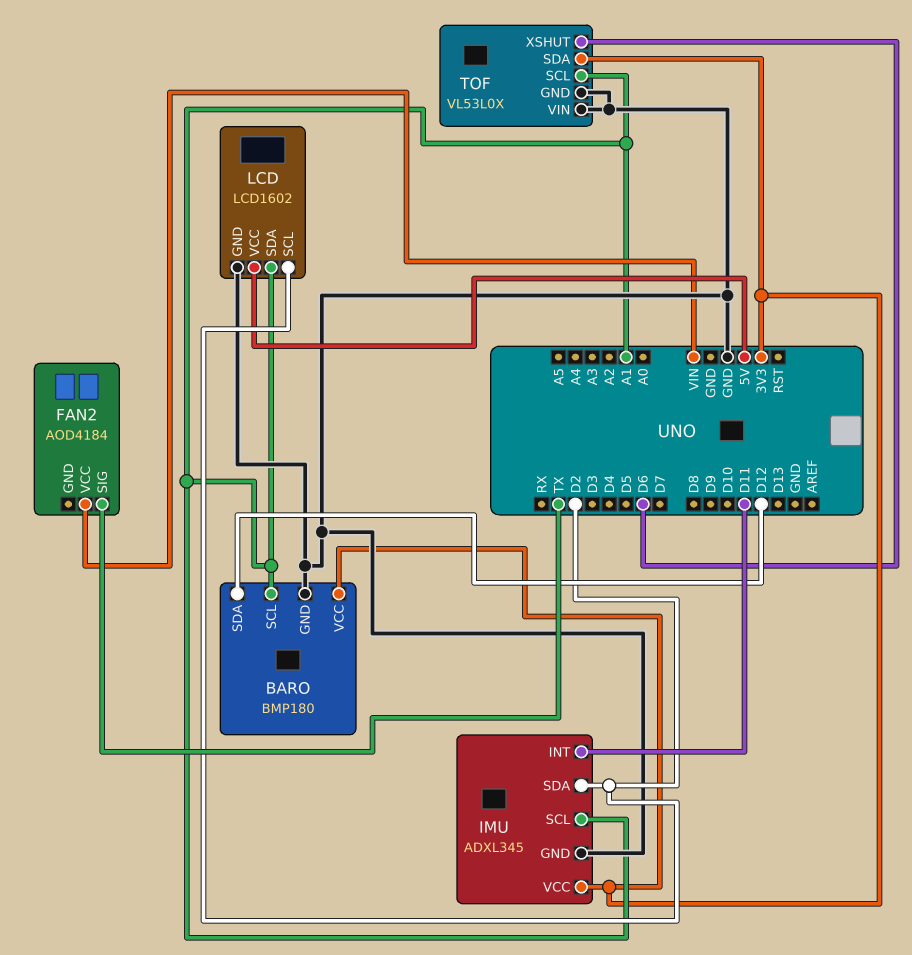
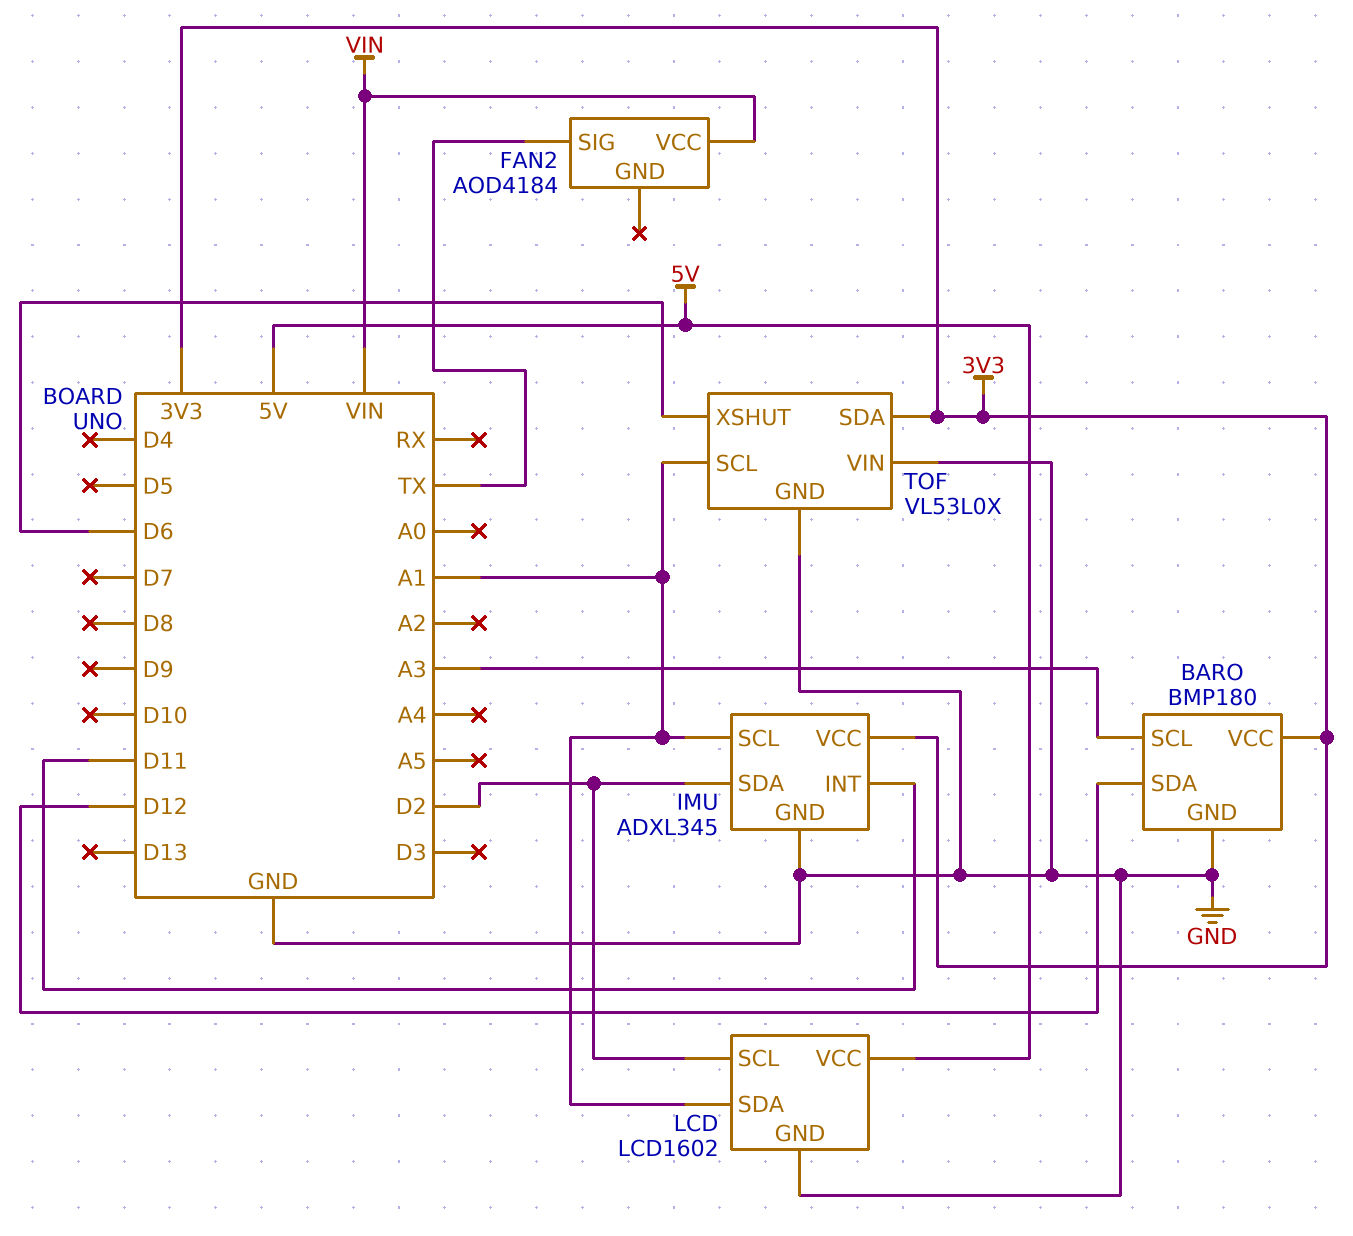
BARO pin SCL: A1 -> A3

